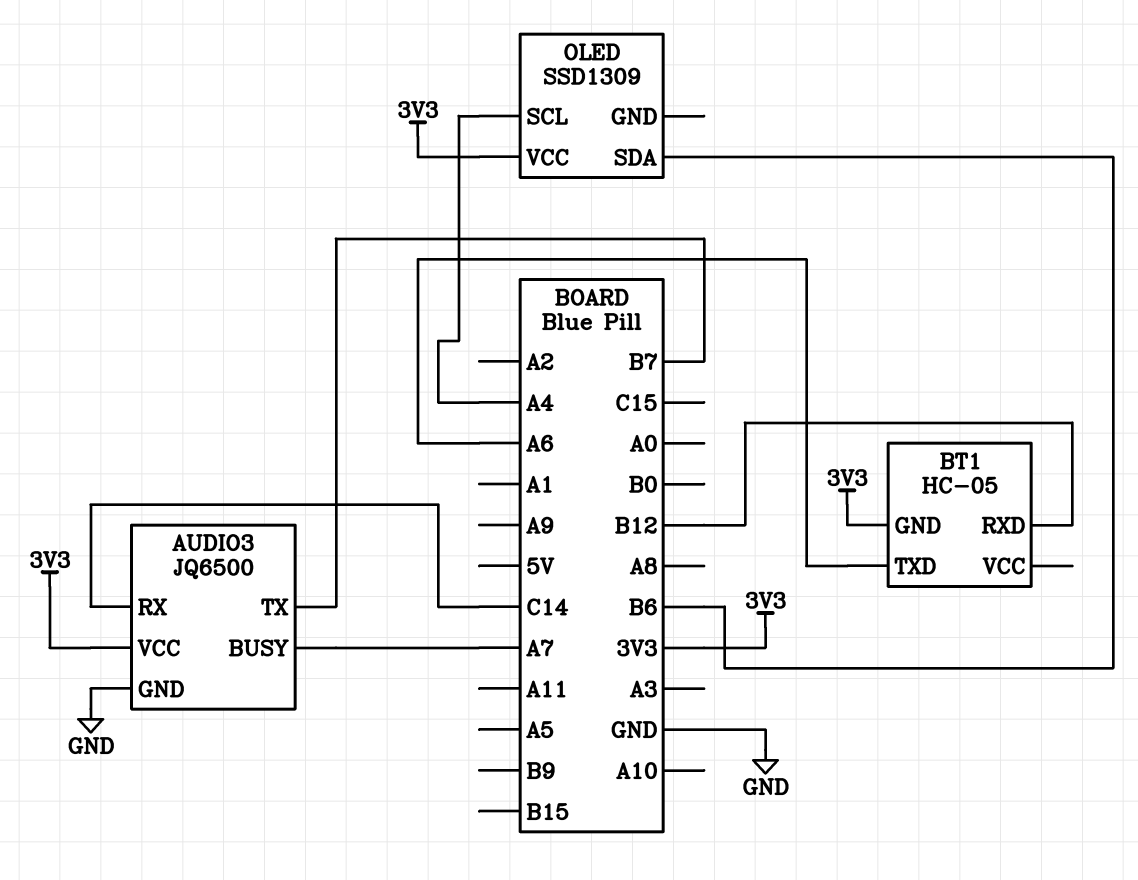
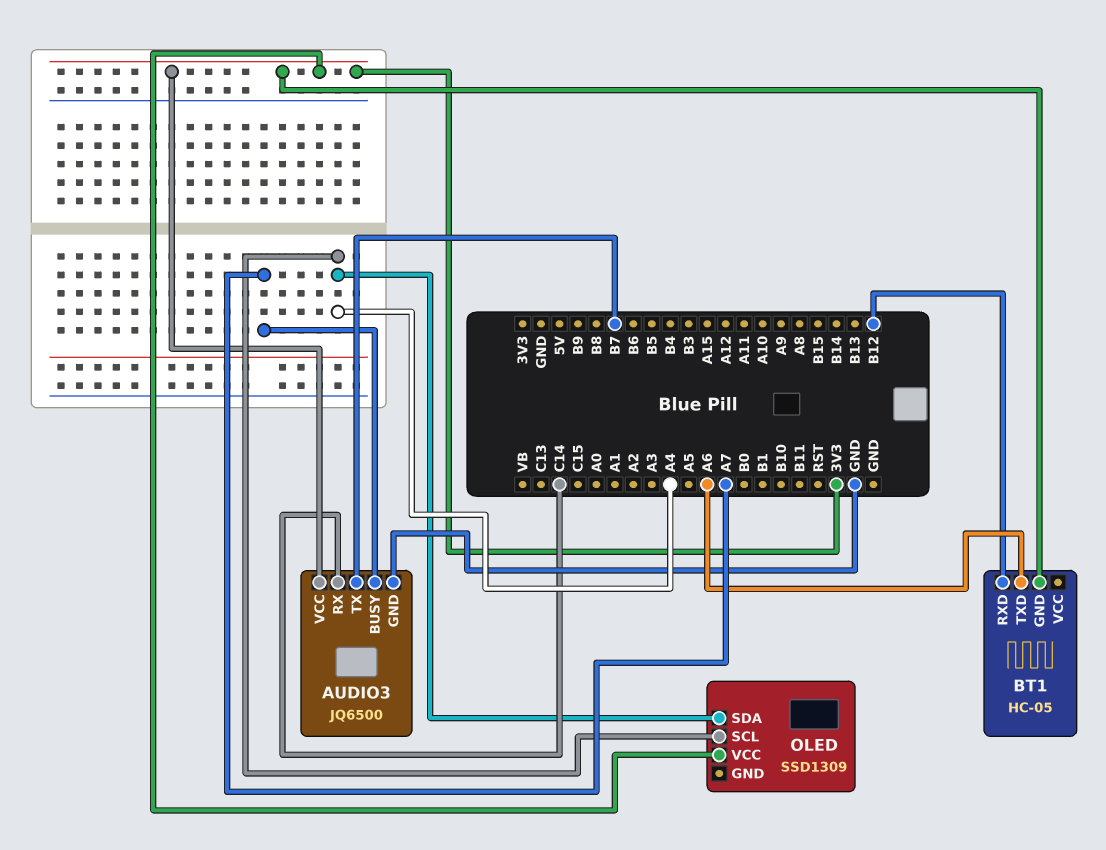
OLED pin SDA: B6 -> A4

